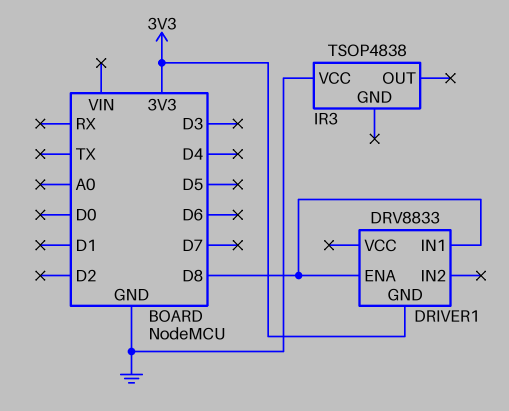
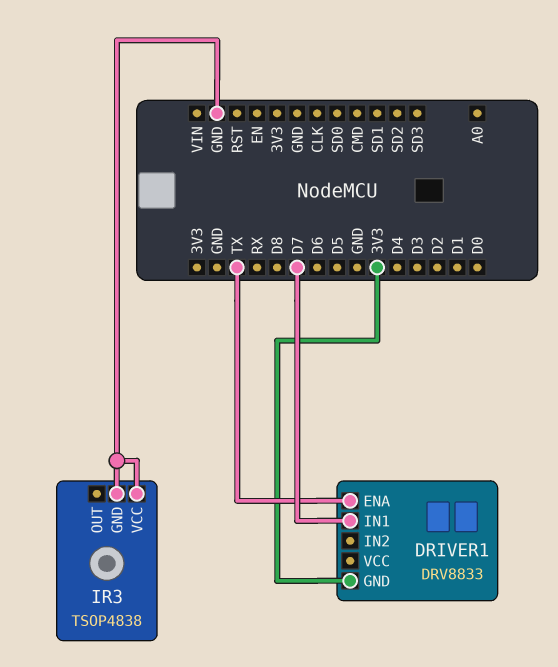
DRIVER1 pin ENA: D8 -> TX
DRIVER1 pin IN1: D8 -> D7
IR3 pin GND: none -> GND

